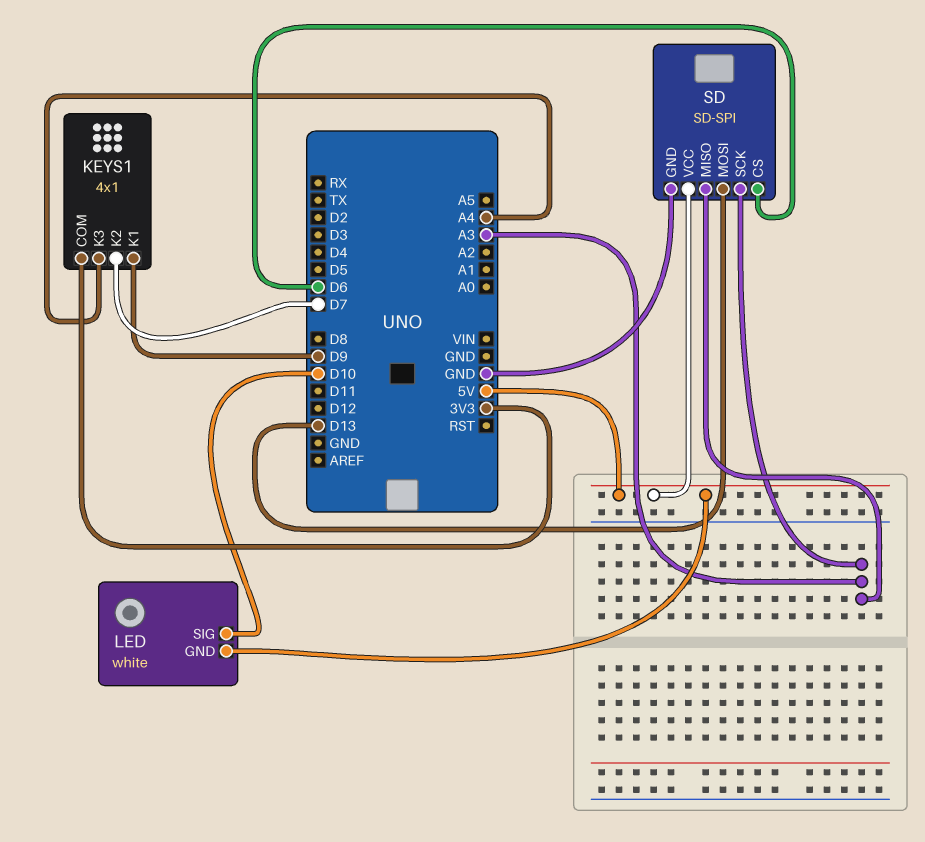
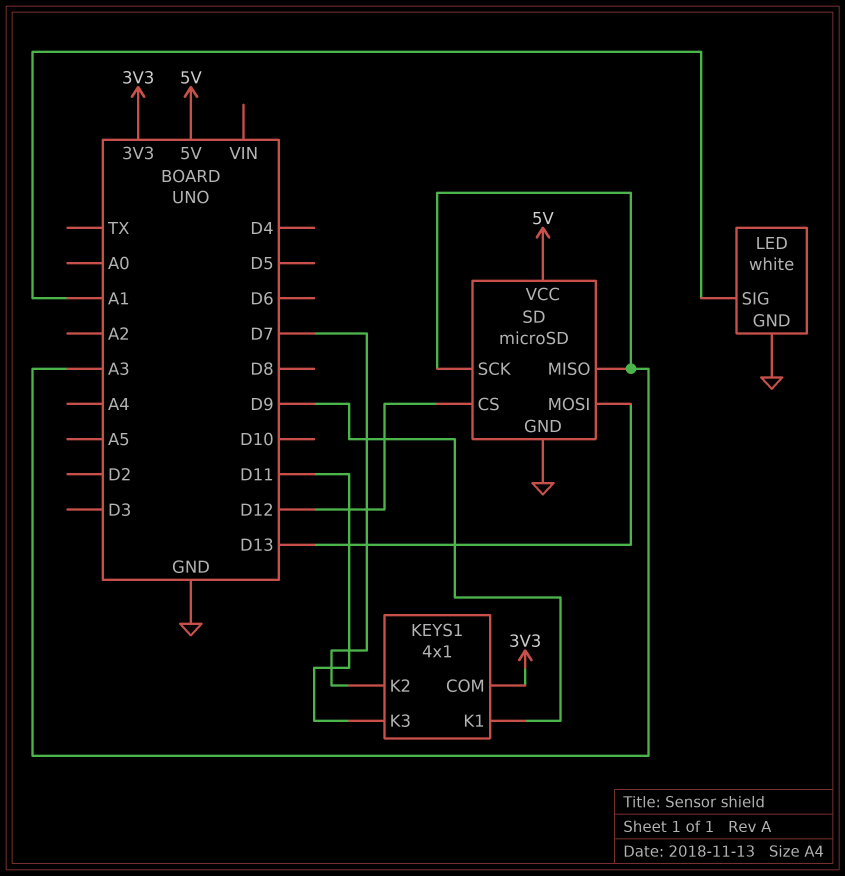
KEYS1 pin K3: A4 -> D11
LED pin GND: 5V -> GND
LED pin SIG: D10 -> A1
SD: SD-SPI -> microSD
SD pin CS: D6 -> D12

